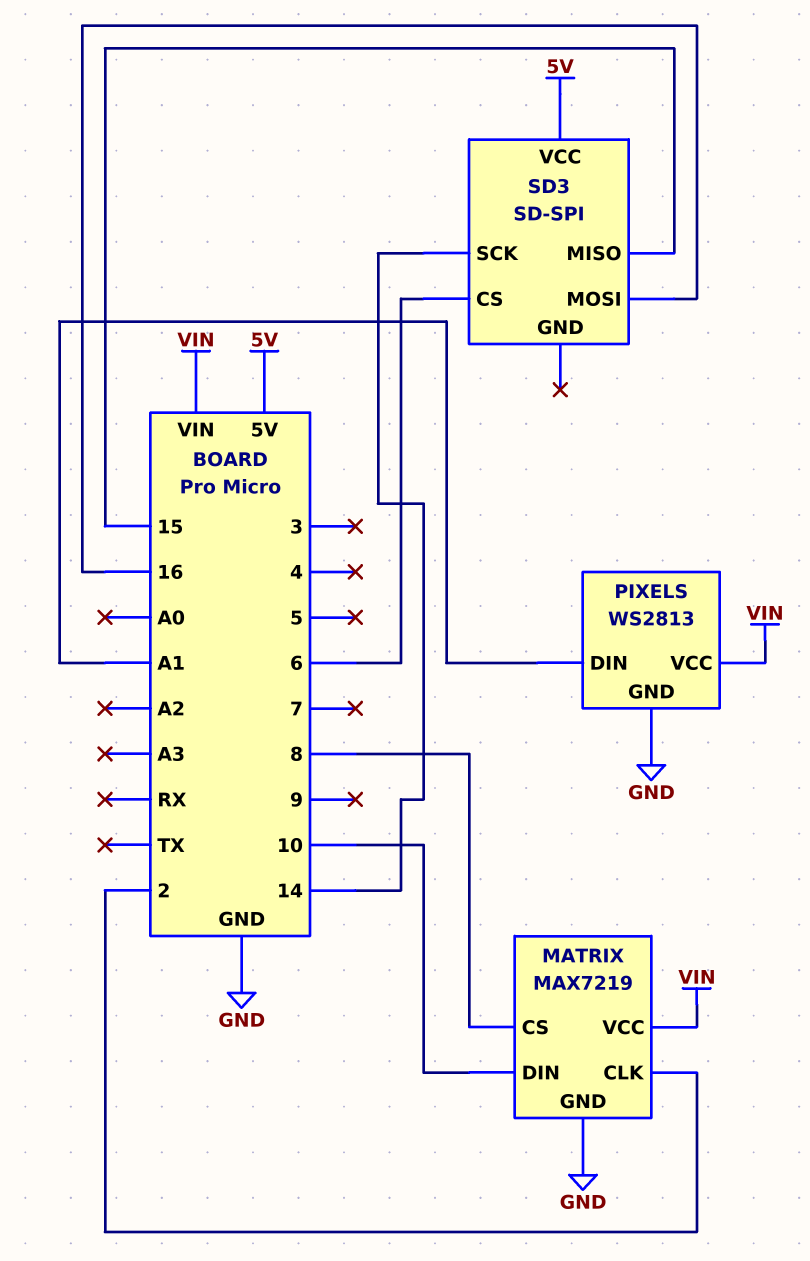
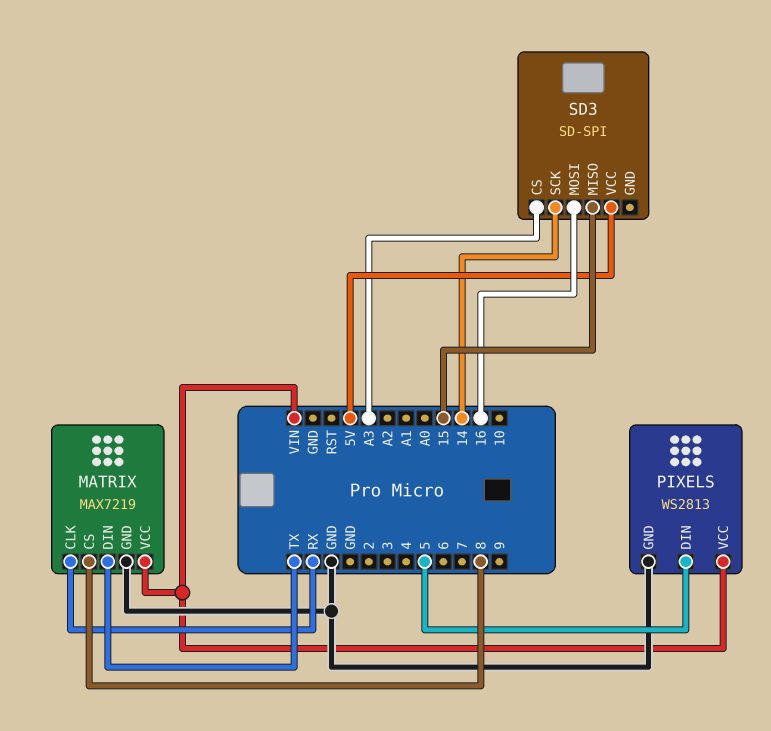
MATRIX pin CLK: 2 -> RX
MATRIX pin DIN: 10 -> TX
PIXELS pin DIN: A1 -> 5
SD3 pin CS: 6 -> A3

